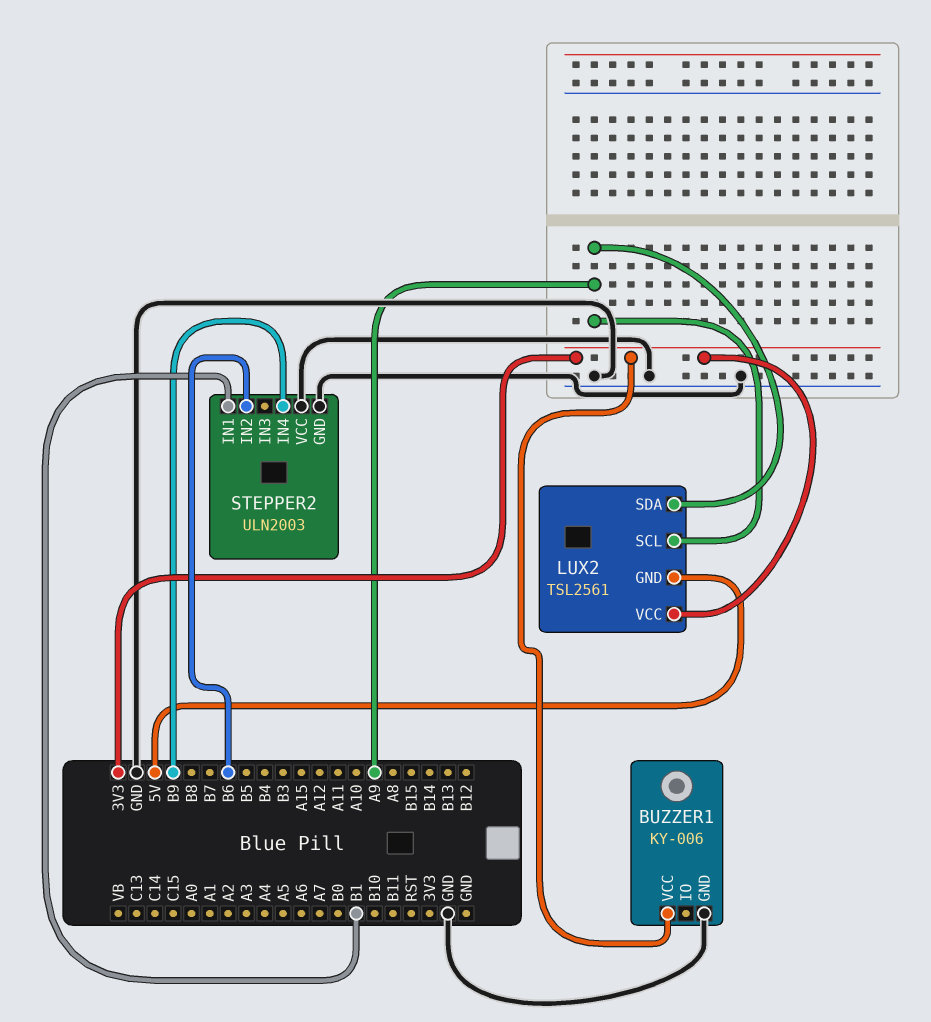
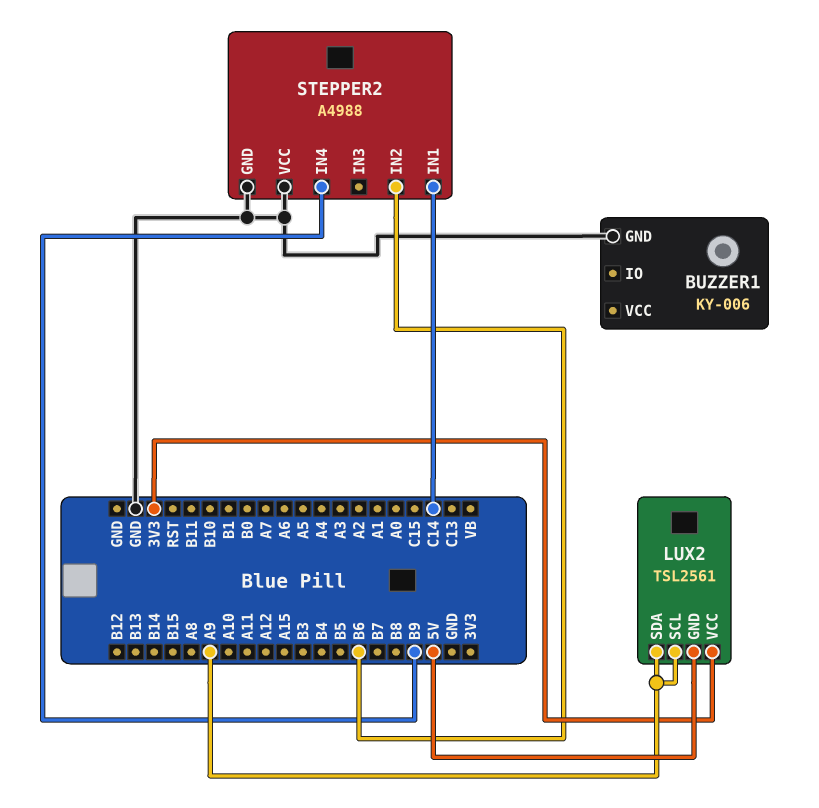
BUZZER1 pin VCC: 3V3 -> none
STEPPER2: ULN2003 -> A4988
STEPPER2 pin IN1: B1 -> C14

